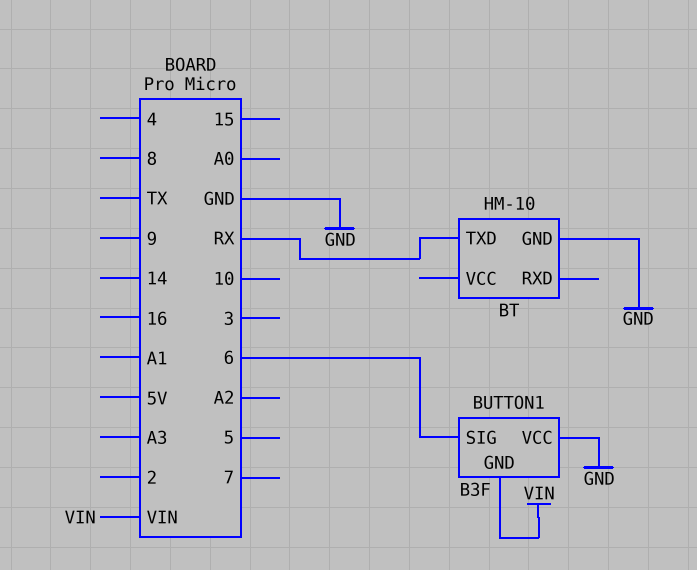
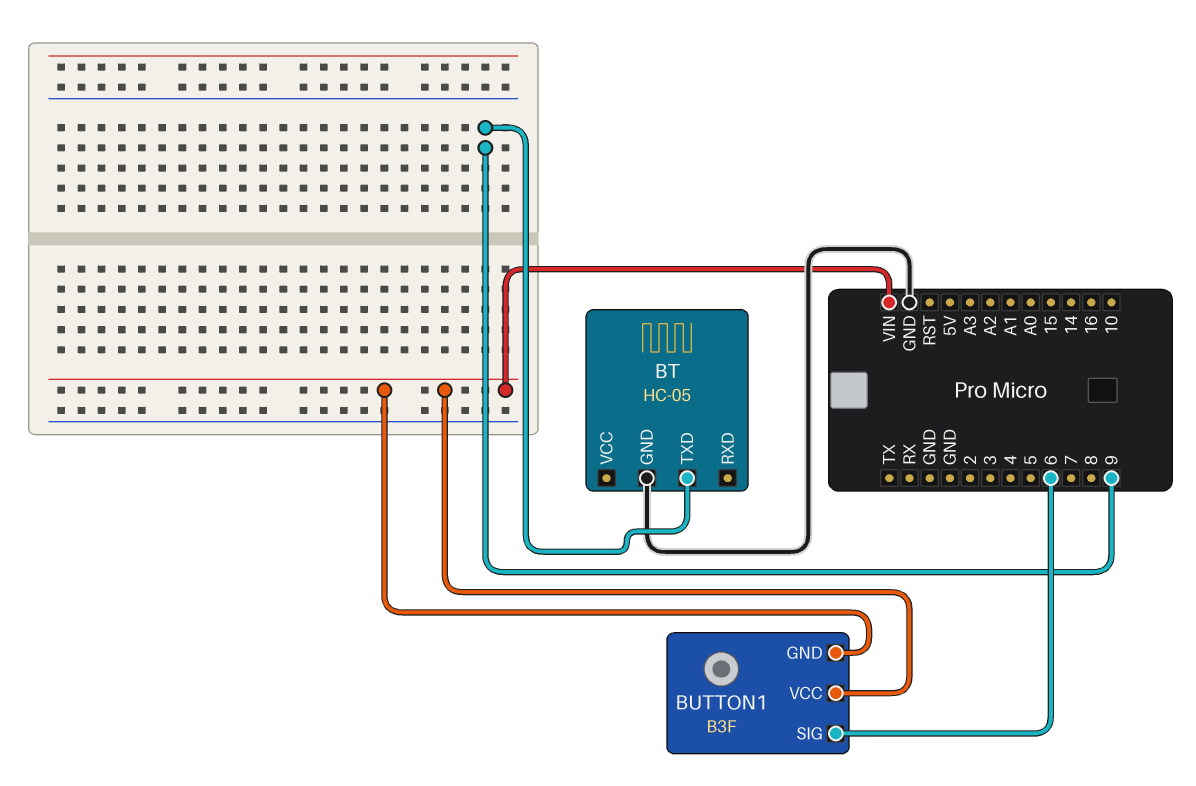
BT: HM-10 -> HC-05
BT pin TXD: RX -> 9
BUTTON1 pin VCC: GND -> VIN

